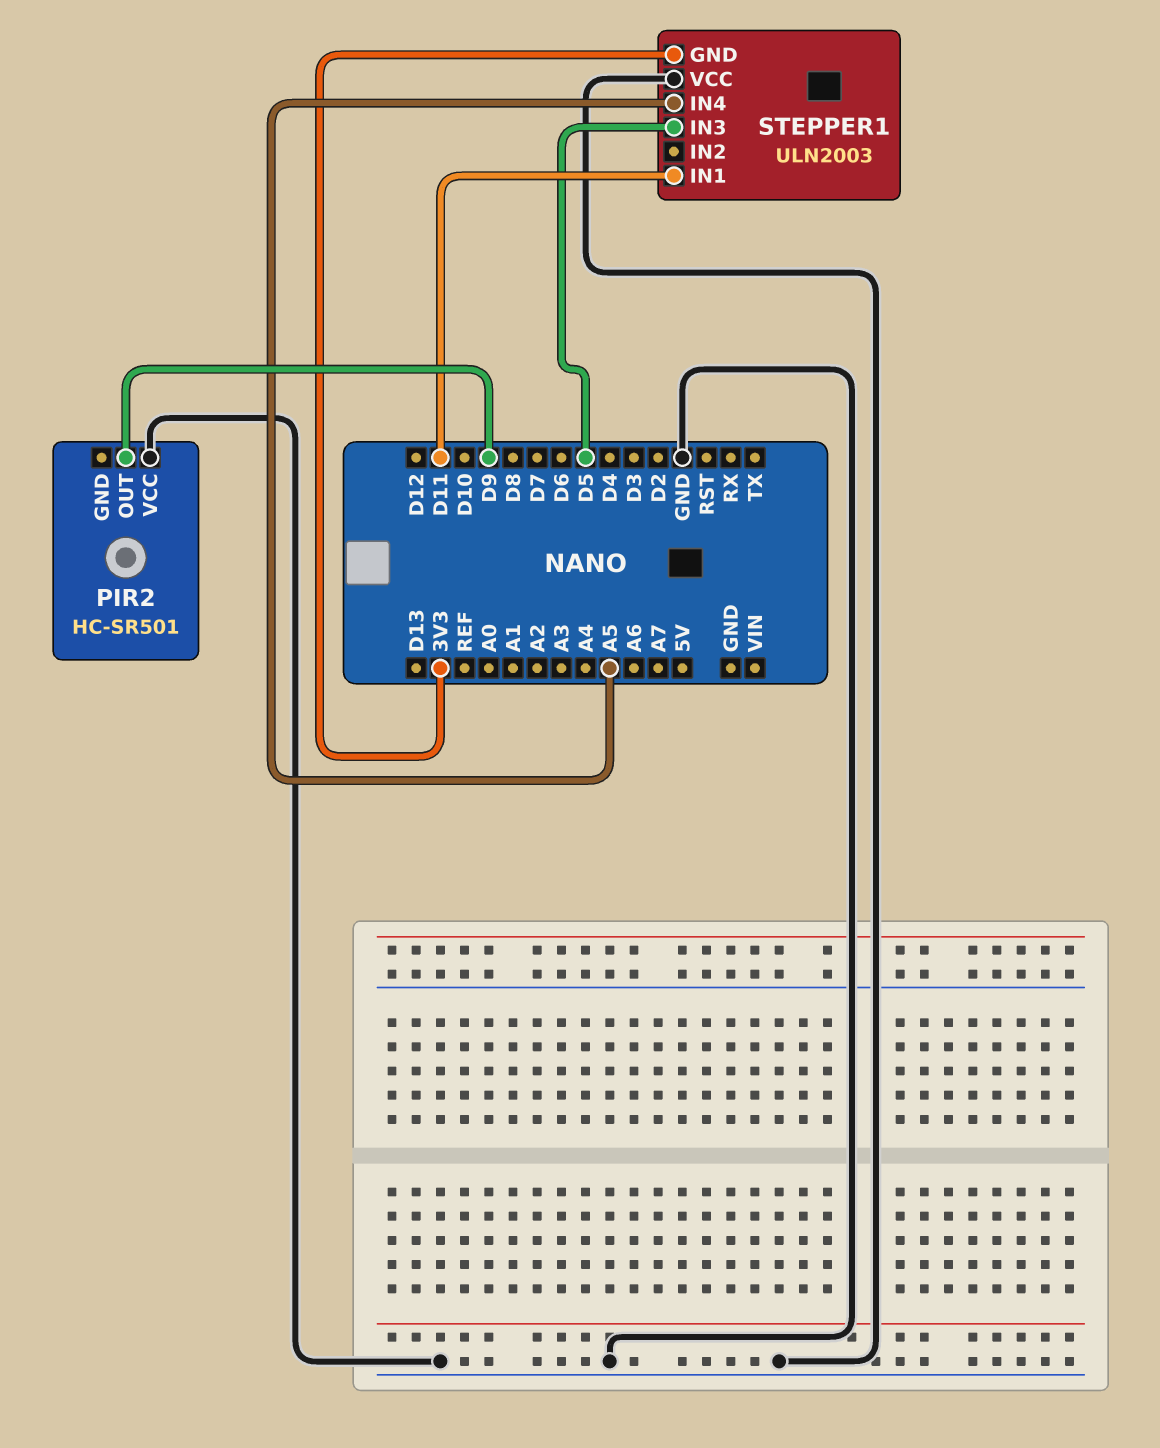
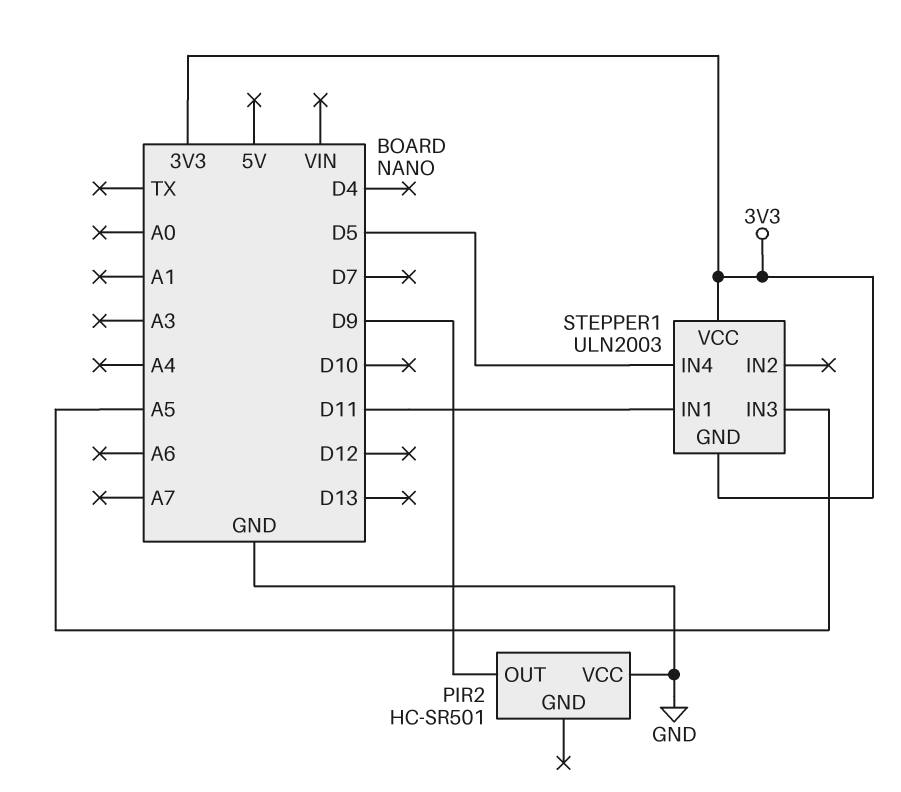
STEPPER1 pin IN3: D5 -> A5
STEPPER1 pin IN4: A5 -> D5
STEPPER1 pin VCC: GND -> 3V3

